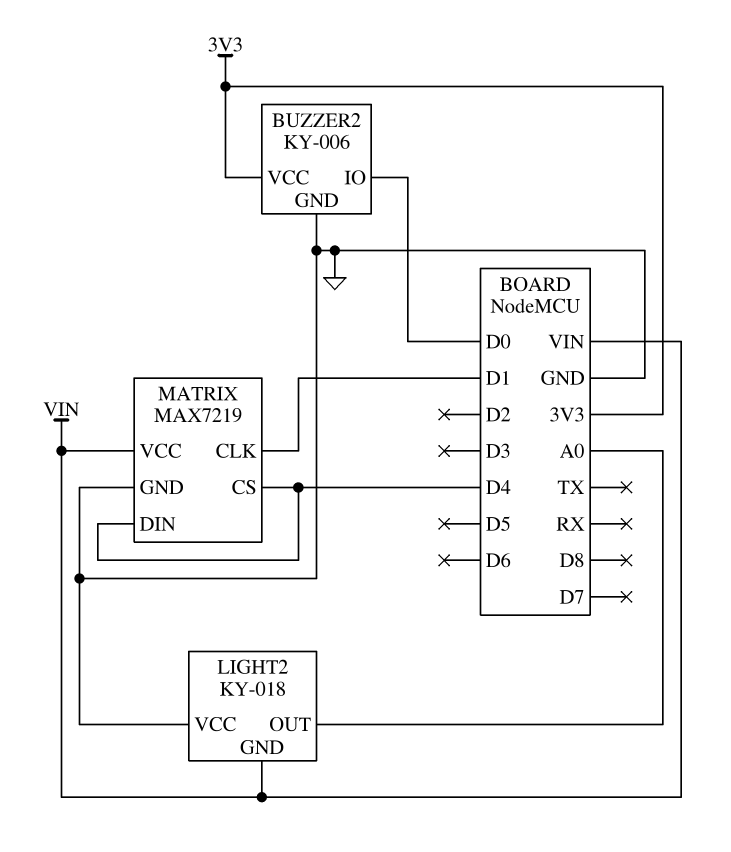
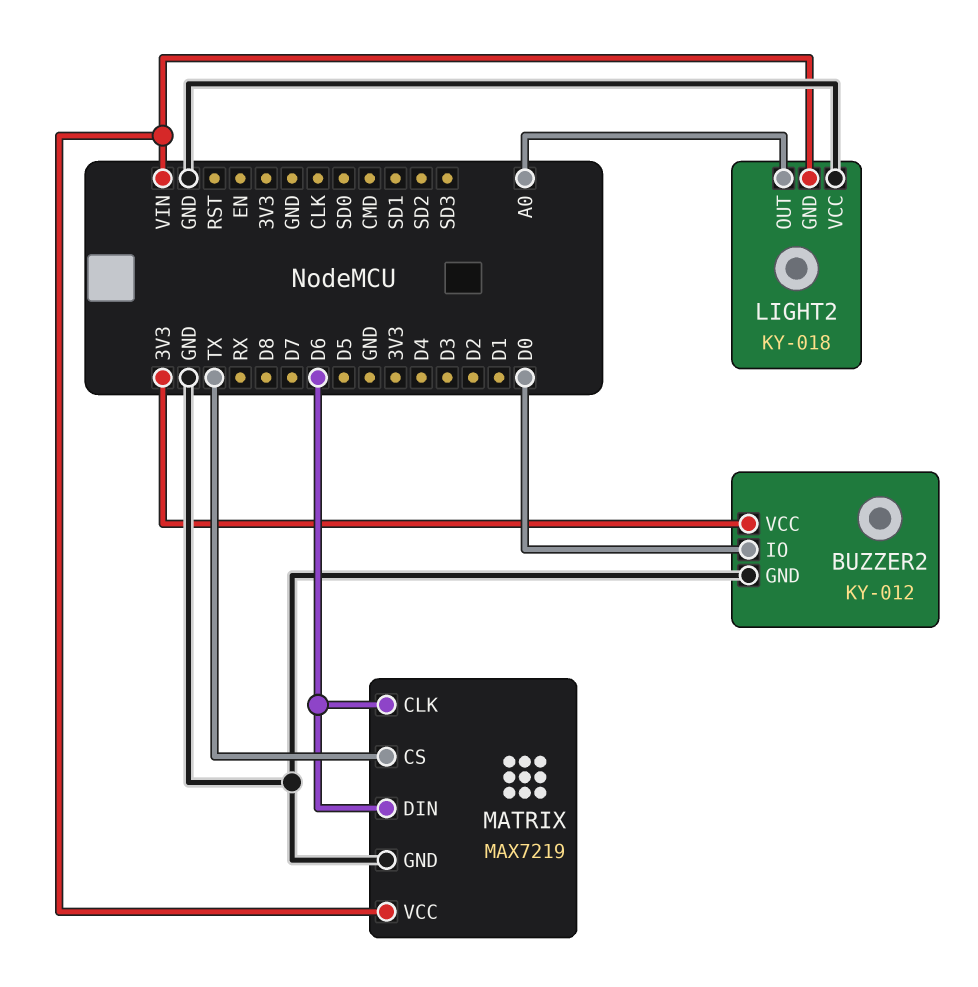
BUZZER2: KY-006 -> KY-012
MATRIX pin CLK: D1 -> D6
MATRIX pin CS: D4 -> TX
MATRIX pin DIN: D4 -> D6

